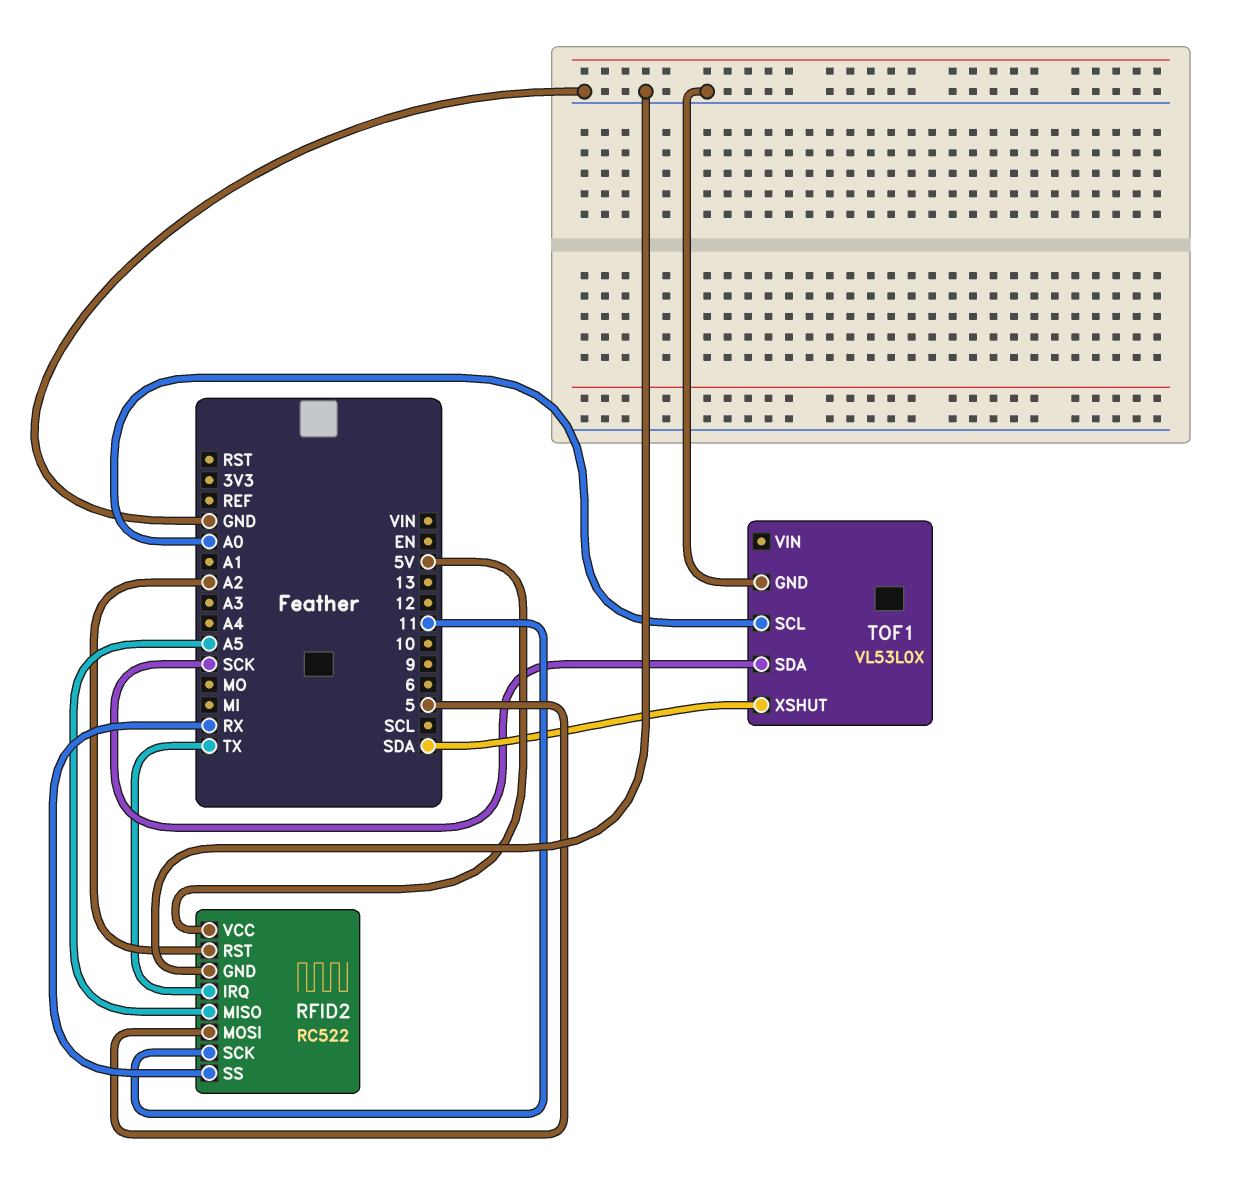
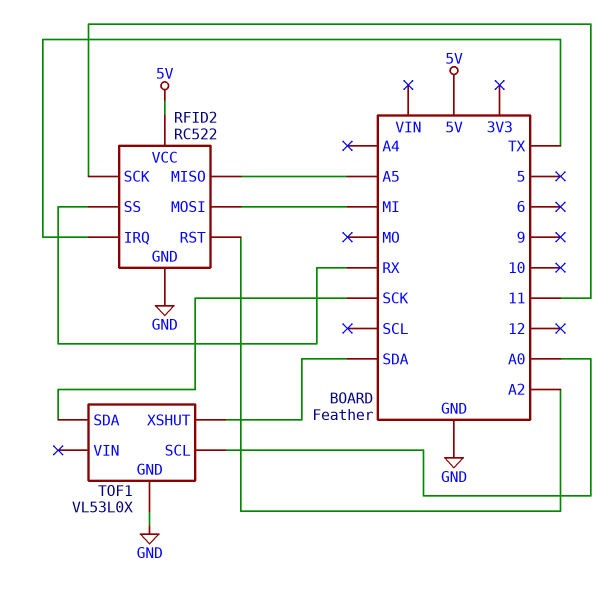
RFID2 pin MOSI: 5 -> MI

